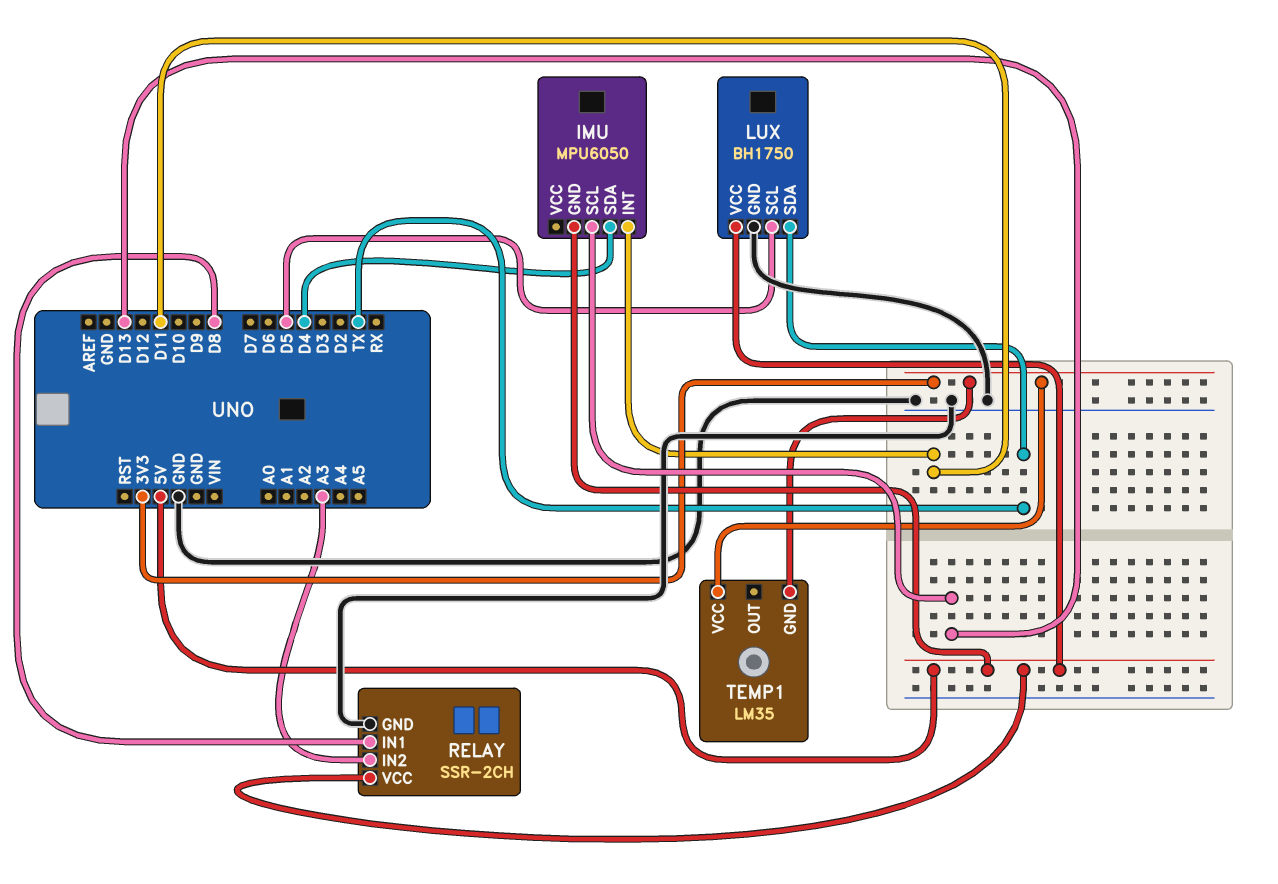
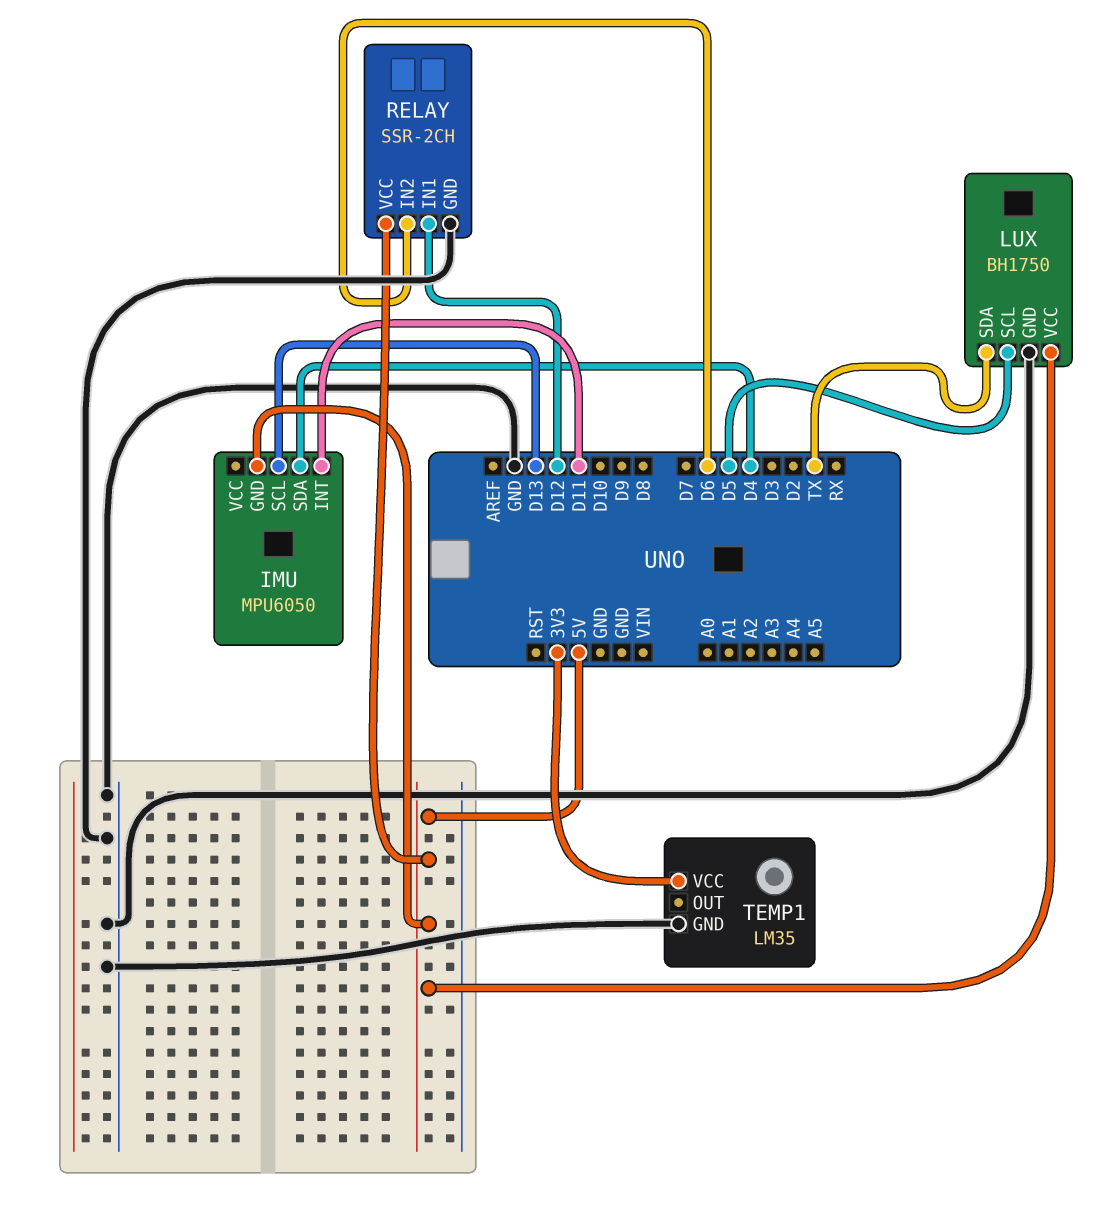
RELAY pin IN1: D8 -> D12
RELAY pin IN2: A3 -> D6
TEMP1 pin GND: 3V3 -> GND

